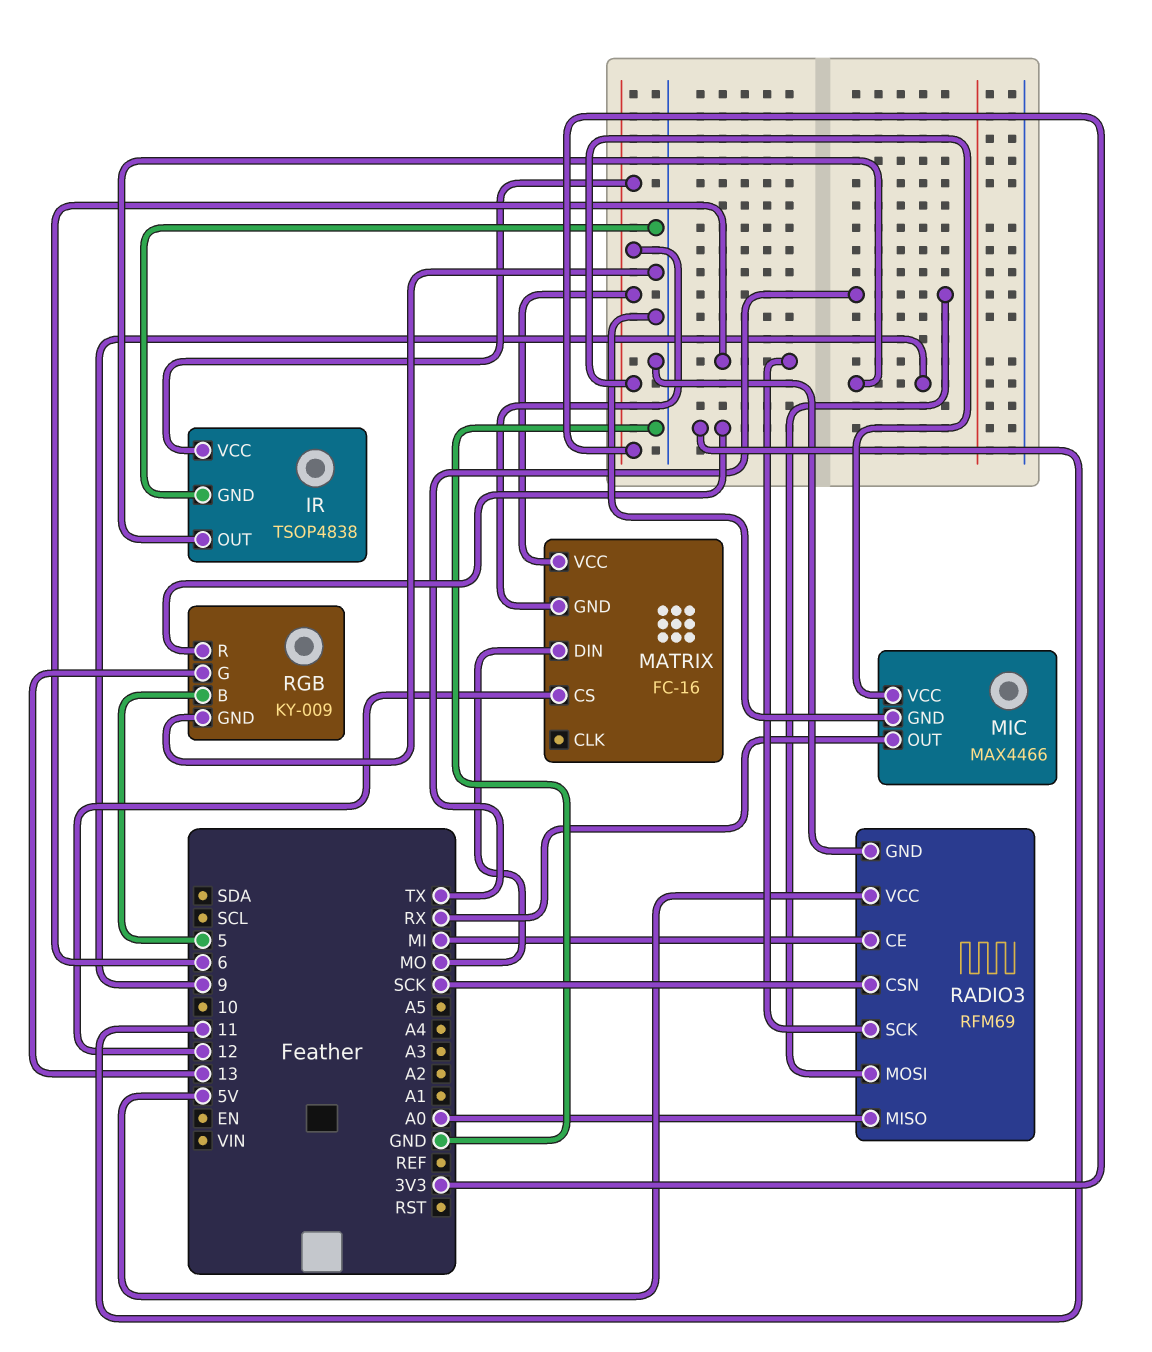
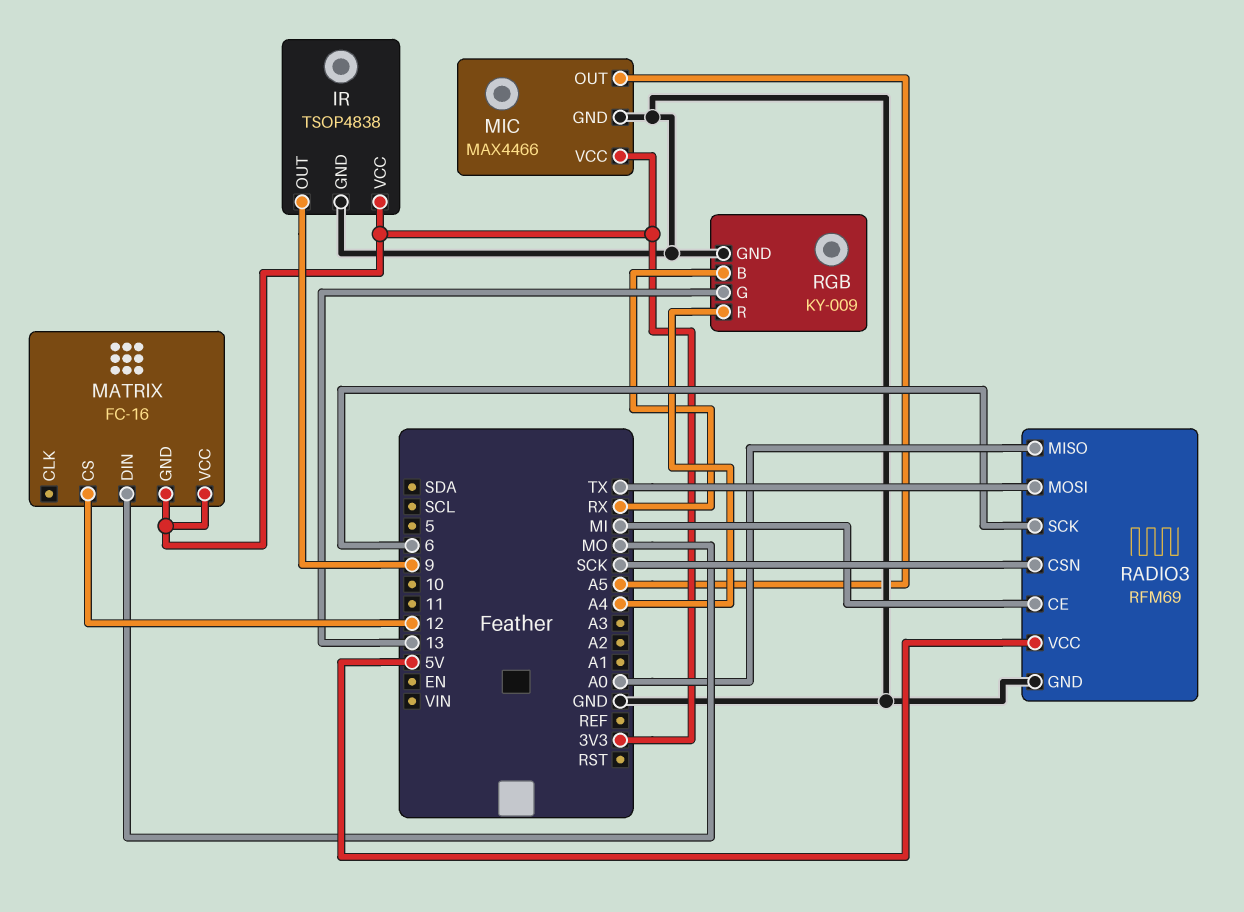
MIC pin OUT: RX -> A5
RGB pin B: 5 -> RX
RGB pin R: 11 -> A4

